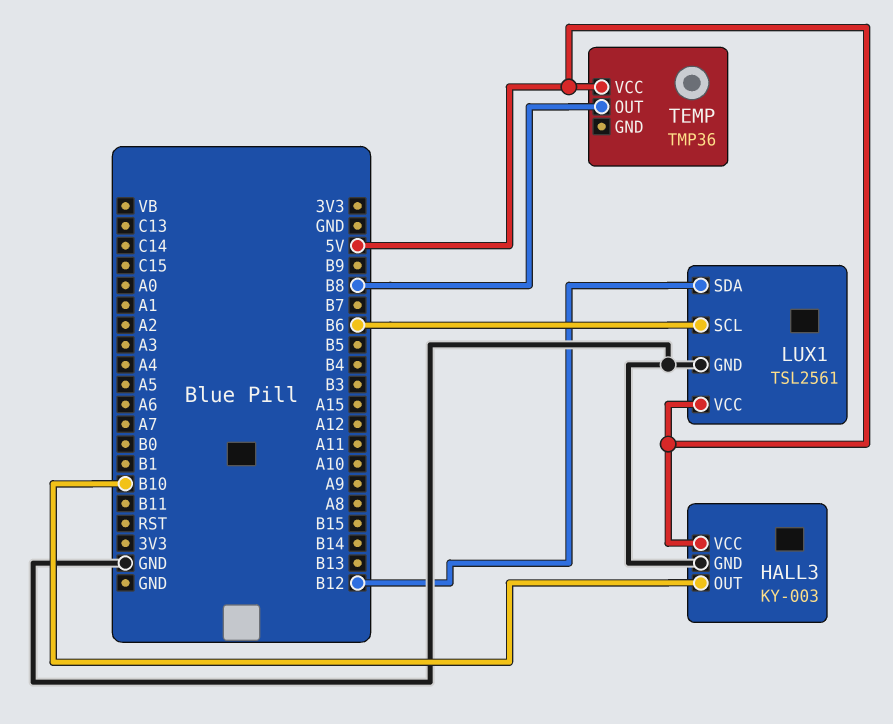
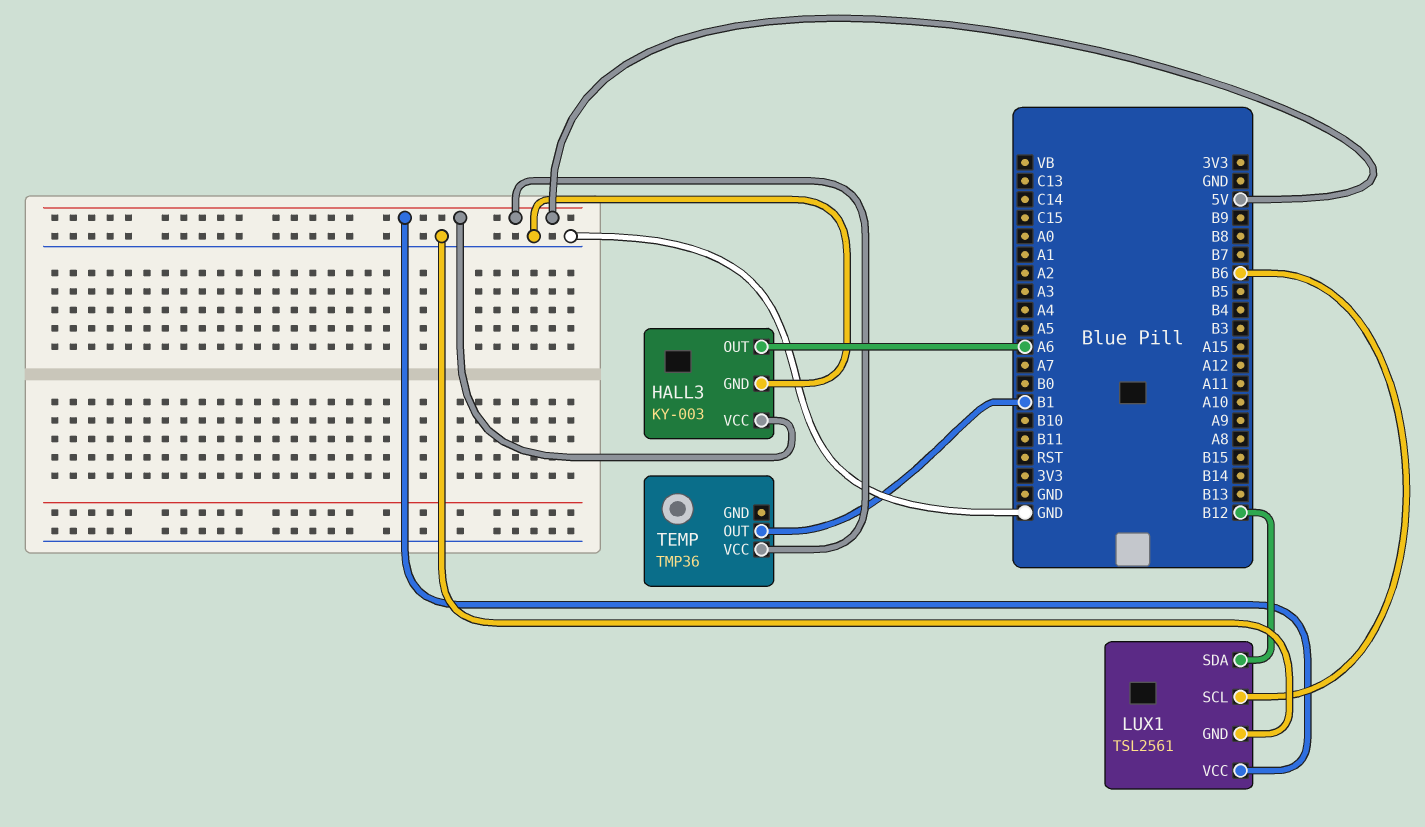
HALL3 pin OUT: B10 -> A6
TEMP pin OUT: B8 -> B1

